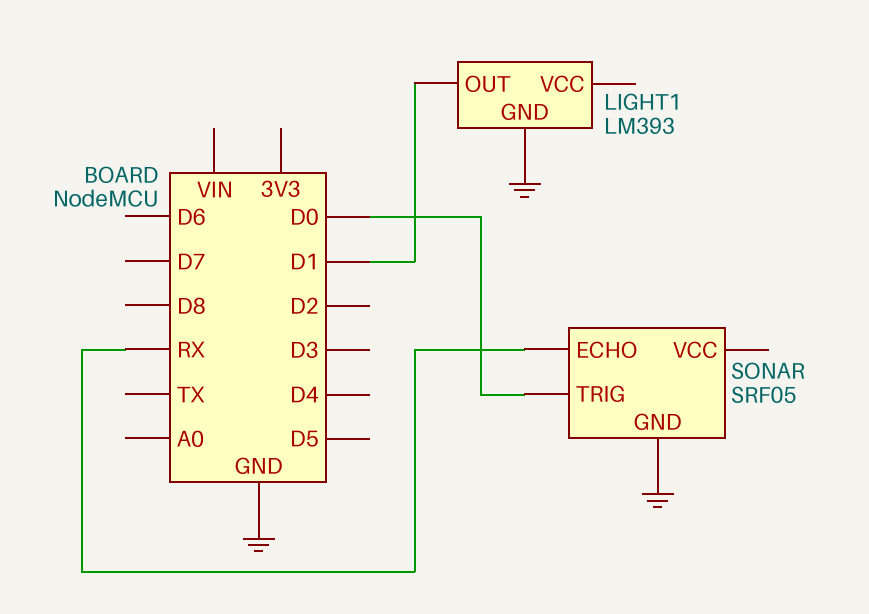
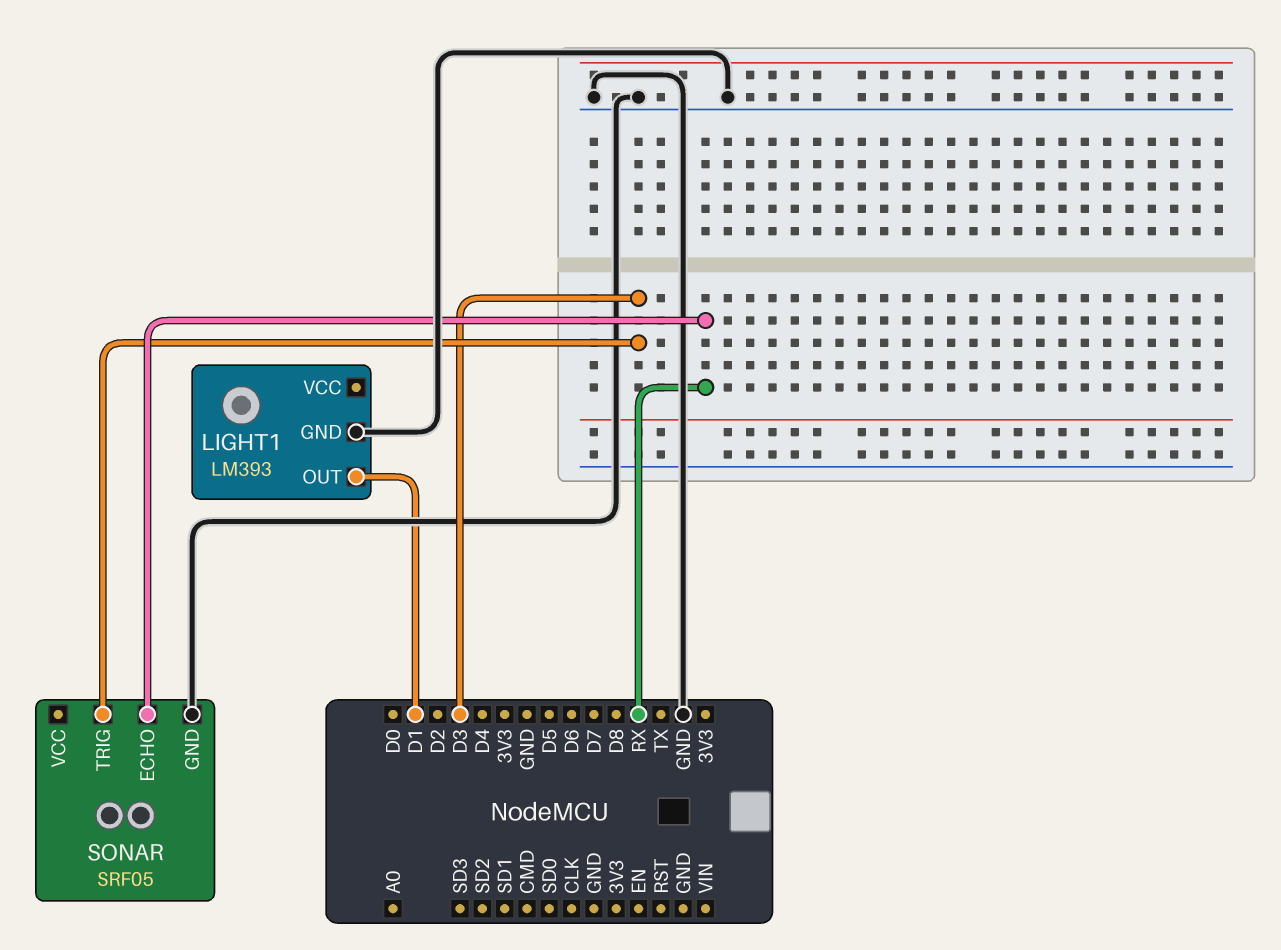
SONAR pin TRIG: D0 -> D3

